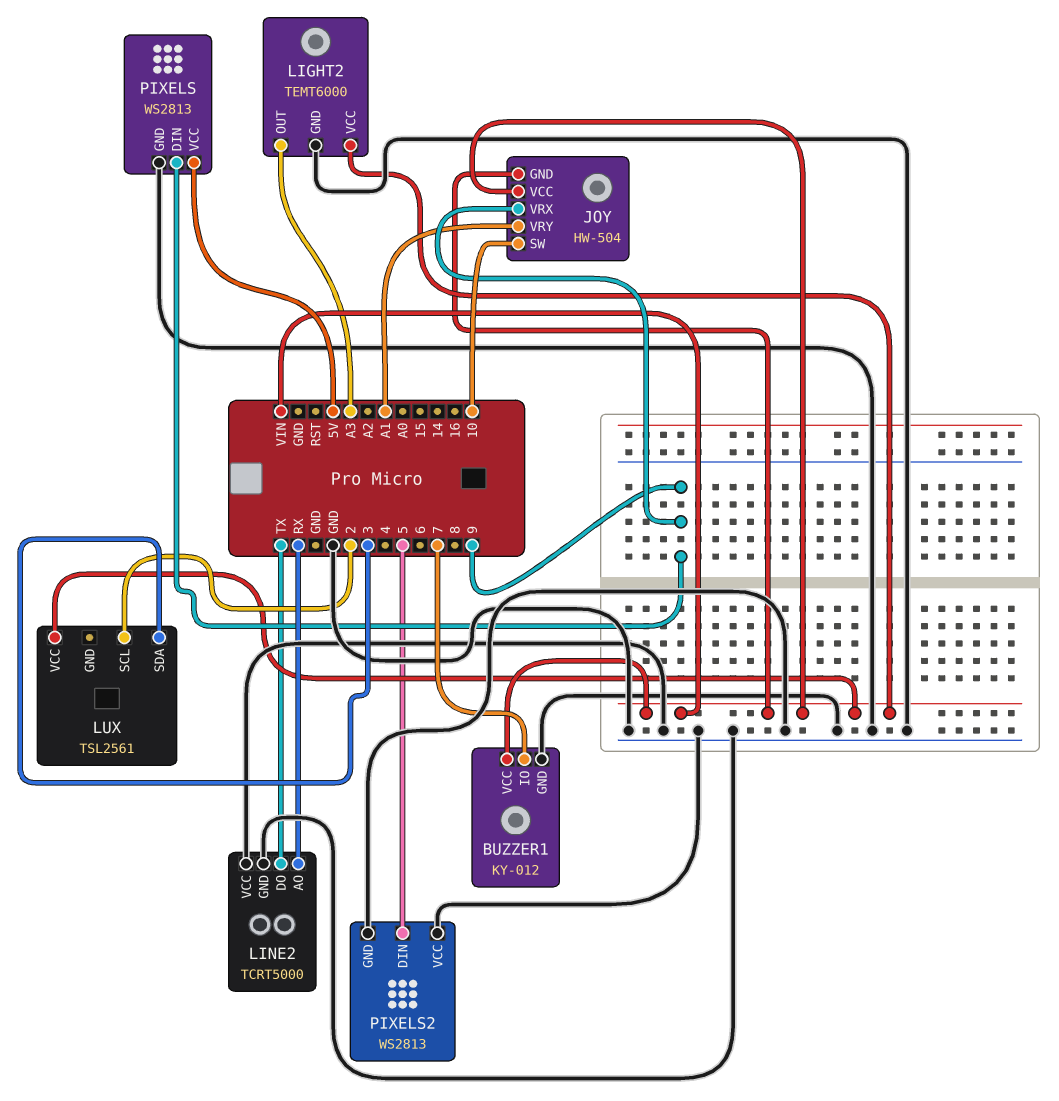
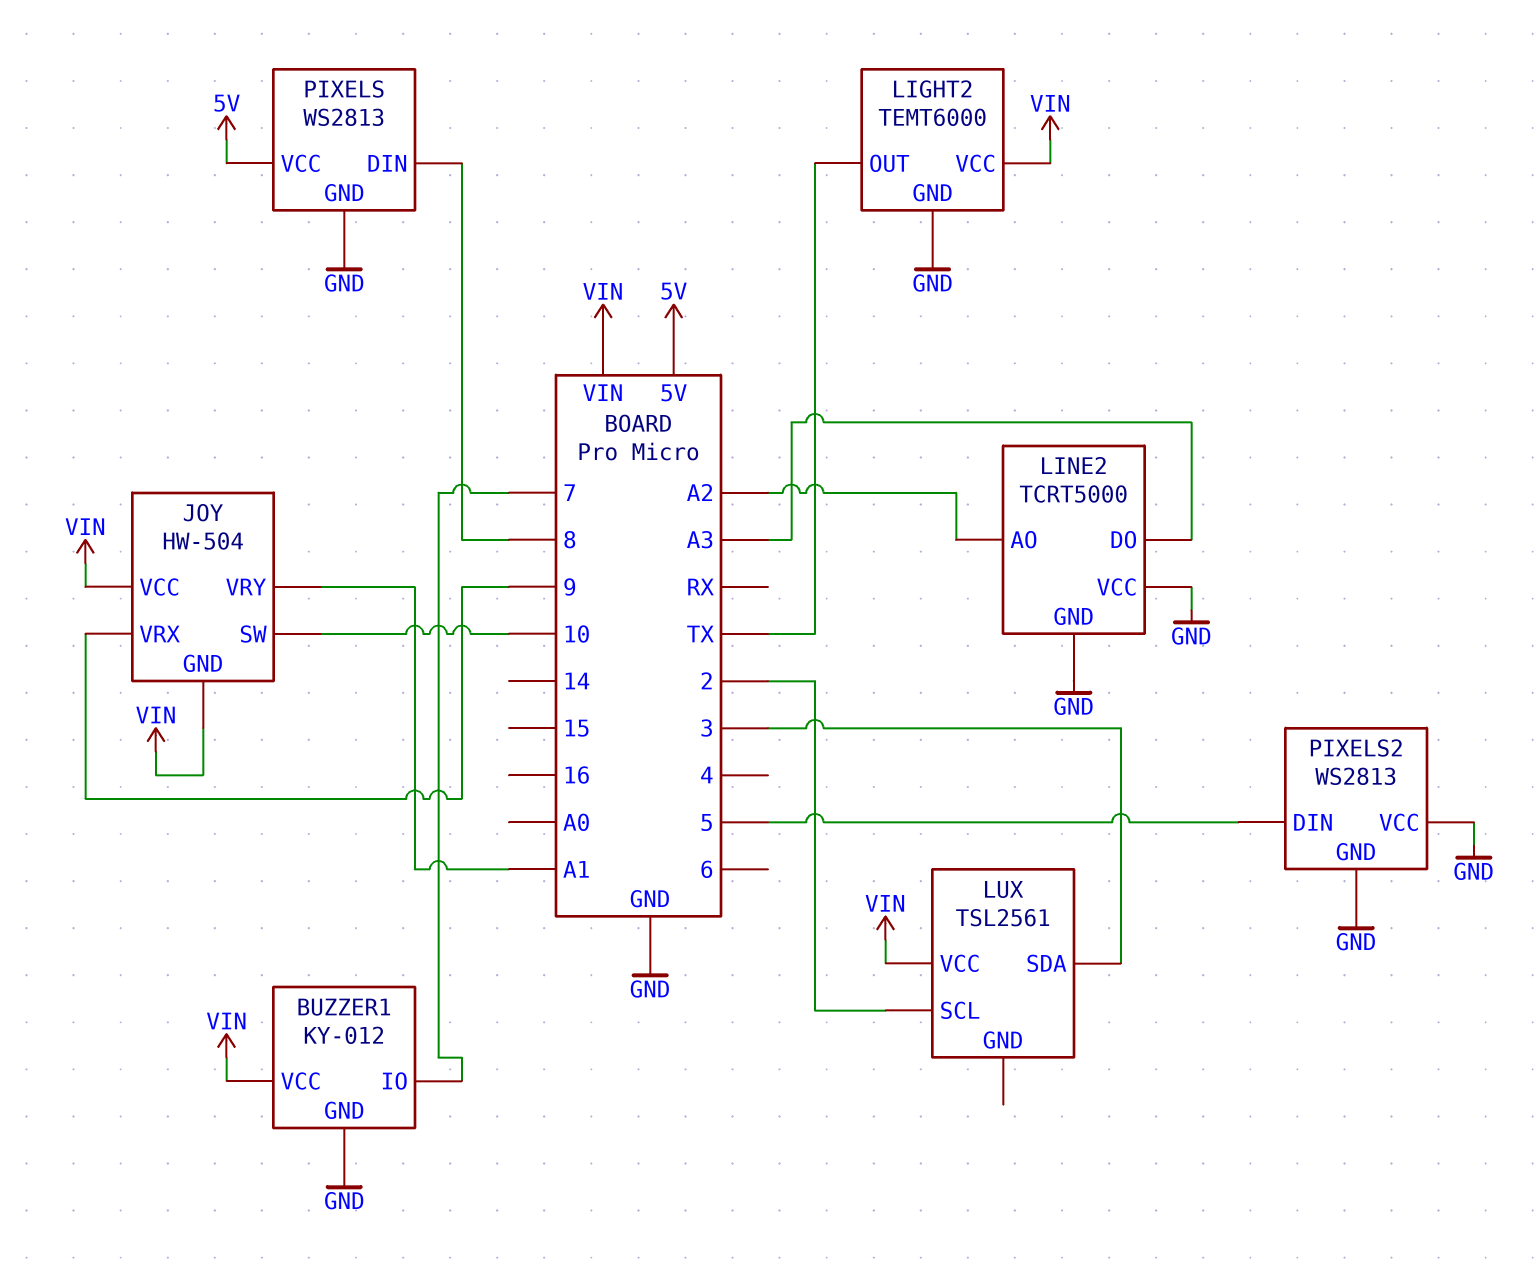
LIGHT2 pin OUT: A3 -> TX
LINE2 pin AO: RX -> A2
LINE2 pin DO: TX -> A3
PIXELS pin DIN: 9 -> 8

